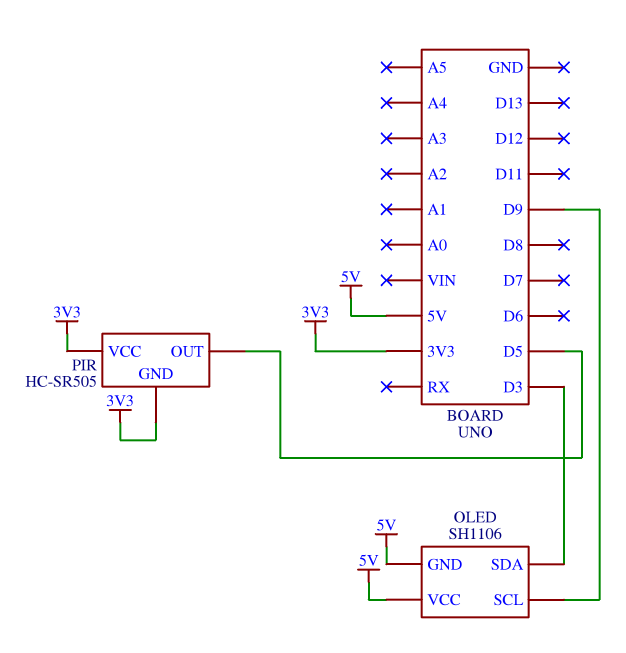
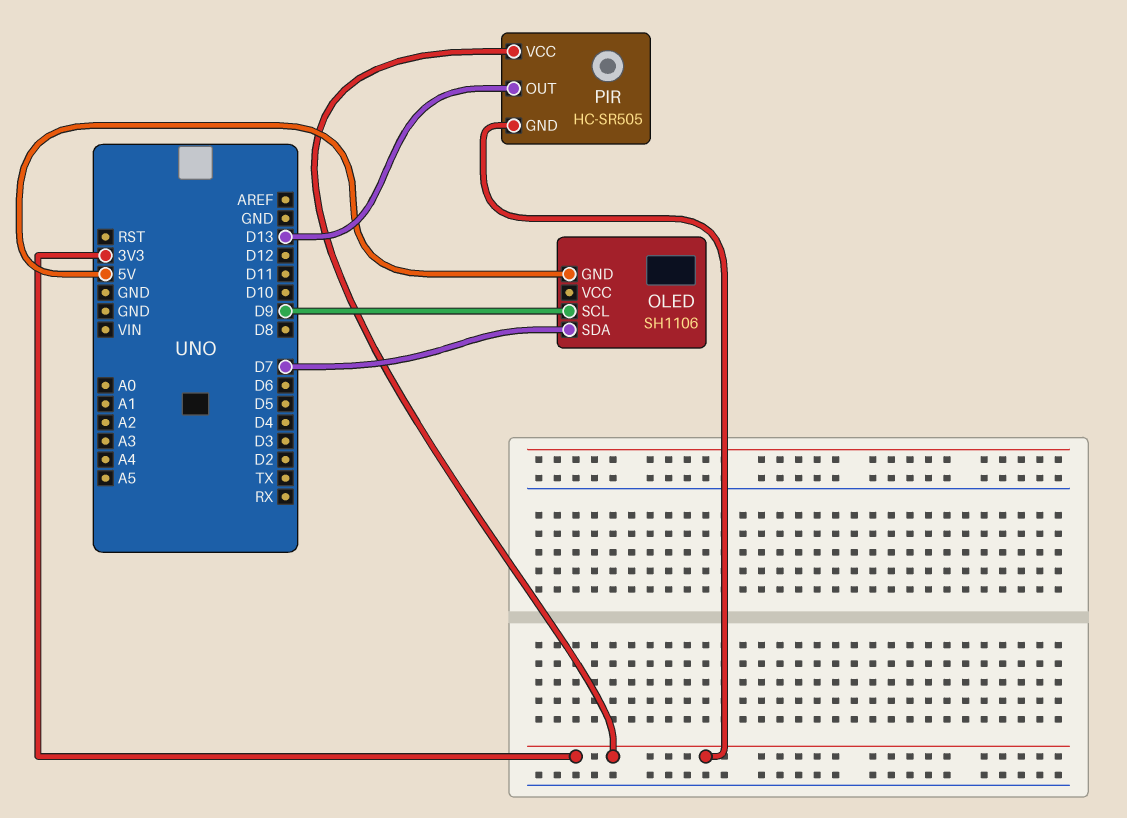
OLED pin SDA: D3 -> D7
OLED pin VCC: 5V -> none
PIR pin OUT: D5 -> D13

